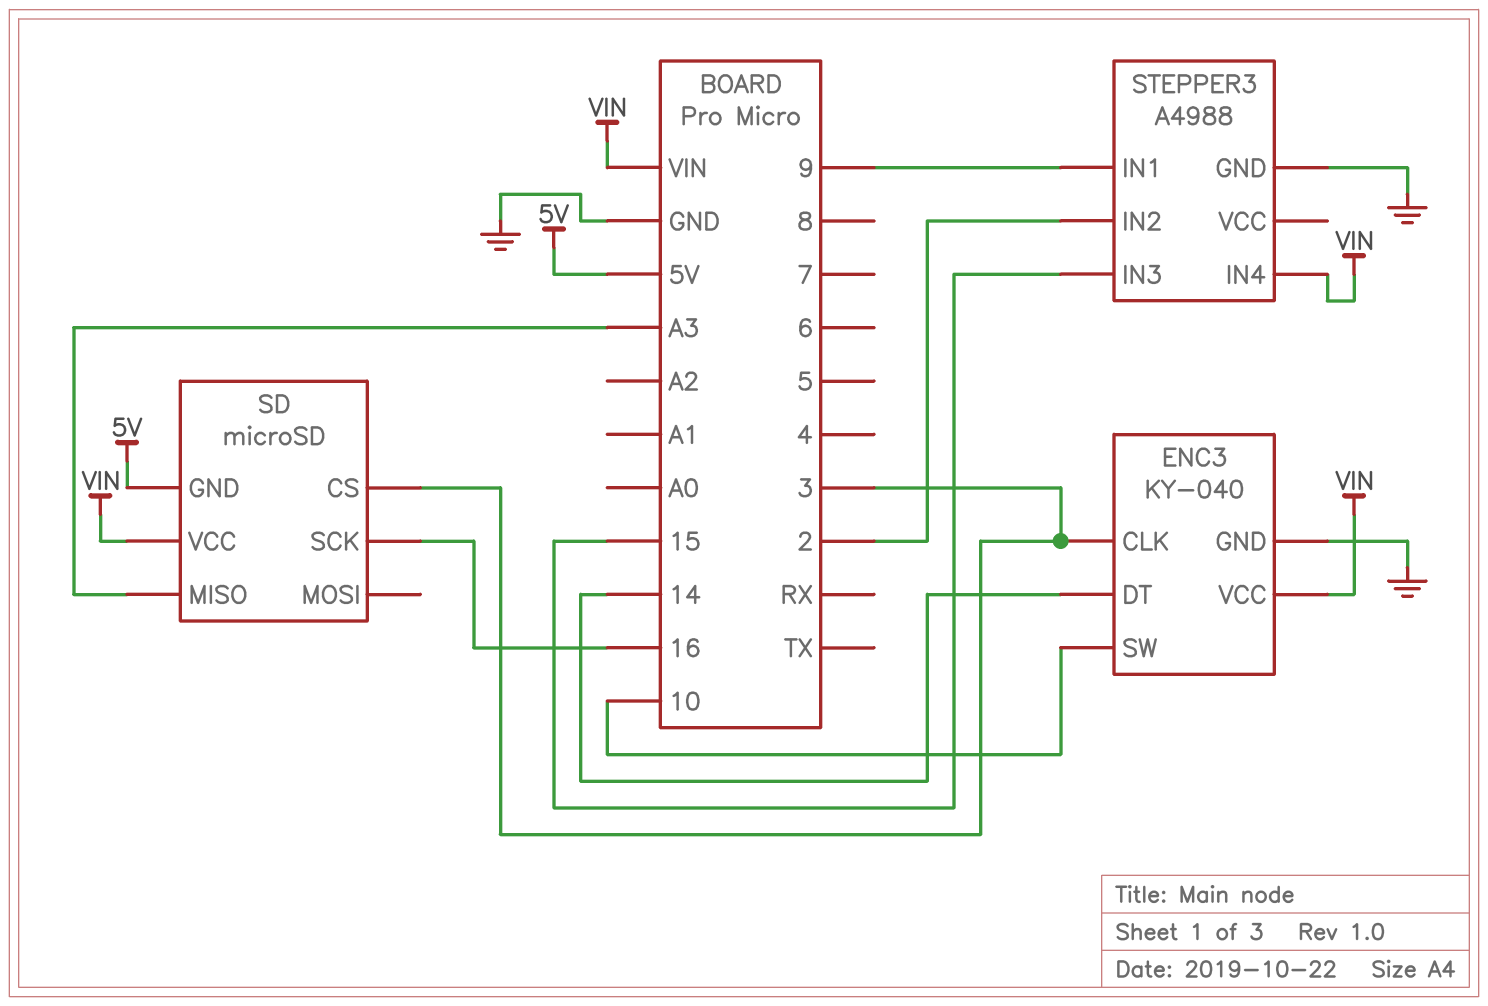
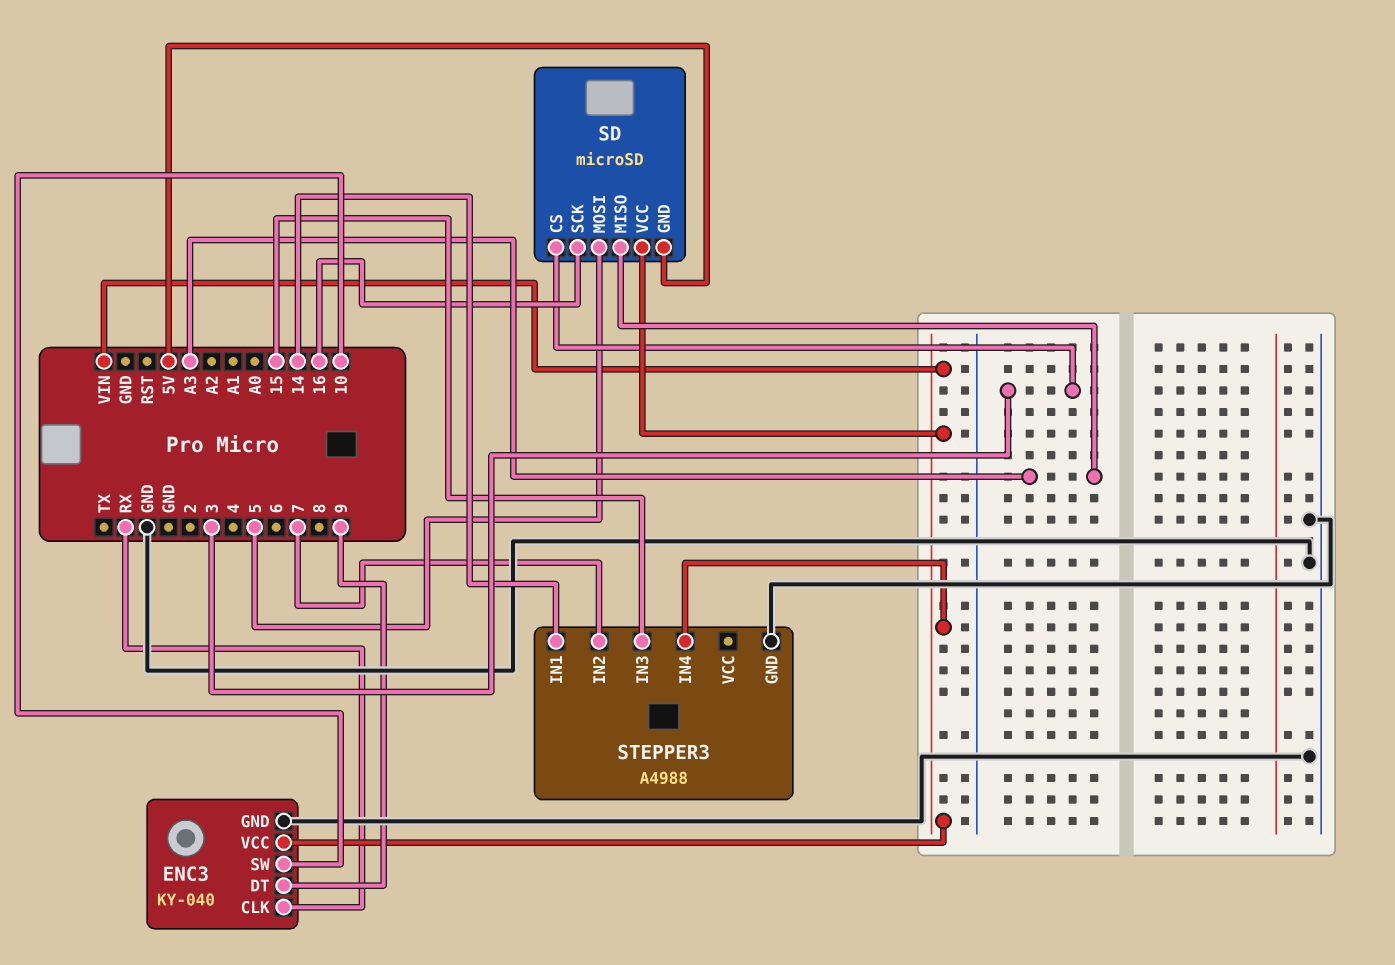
ENC3 pin CLK: 3 -> RX
ENC3 pin DT: 14 -> 9
SD pin MOSI: none -> 5
STEPPER3 pin IN1: 9 -> 14
STEPPER3 pin IN2: 2 -> 7

